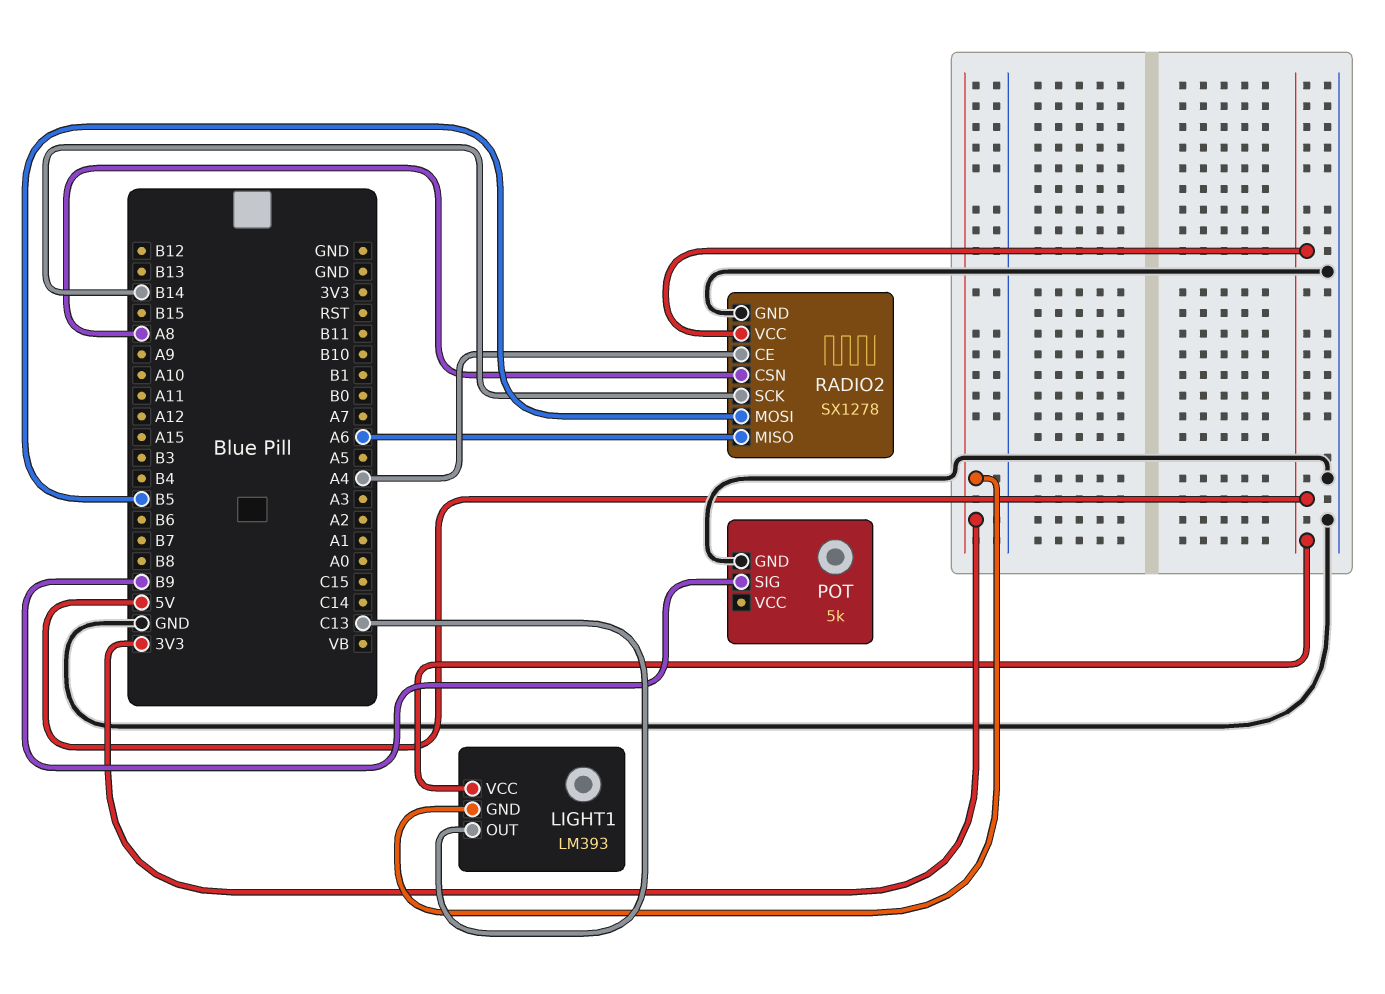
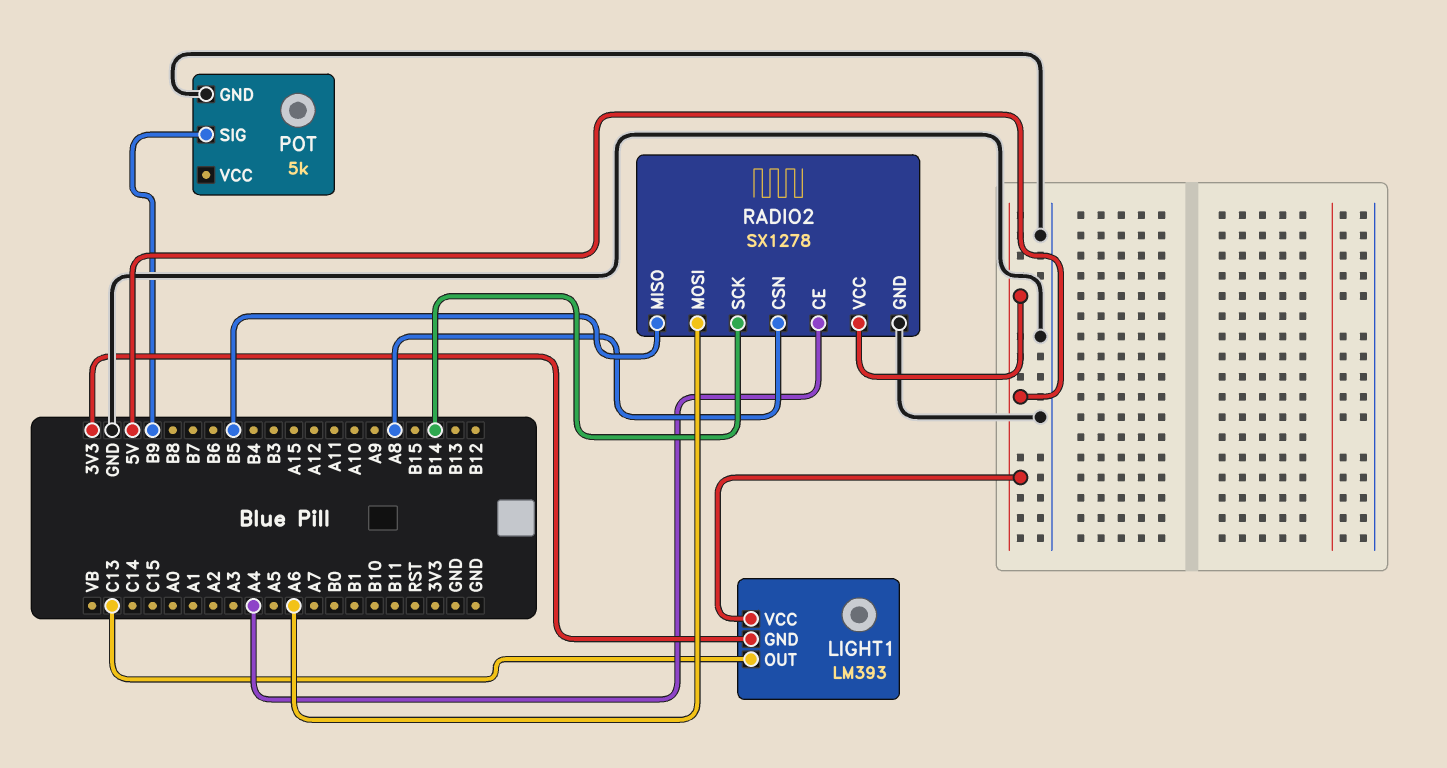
RADIO2 pin MISO: A6 -> B5
RADIO2 pin MOSI: B5 -> A6

